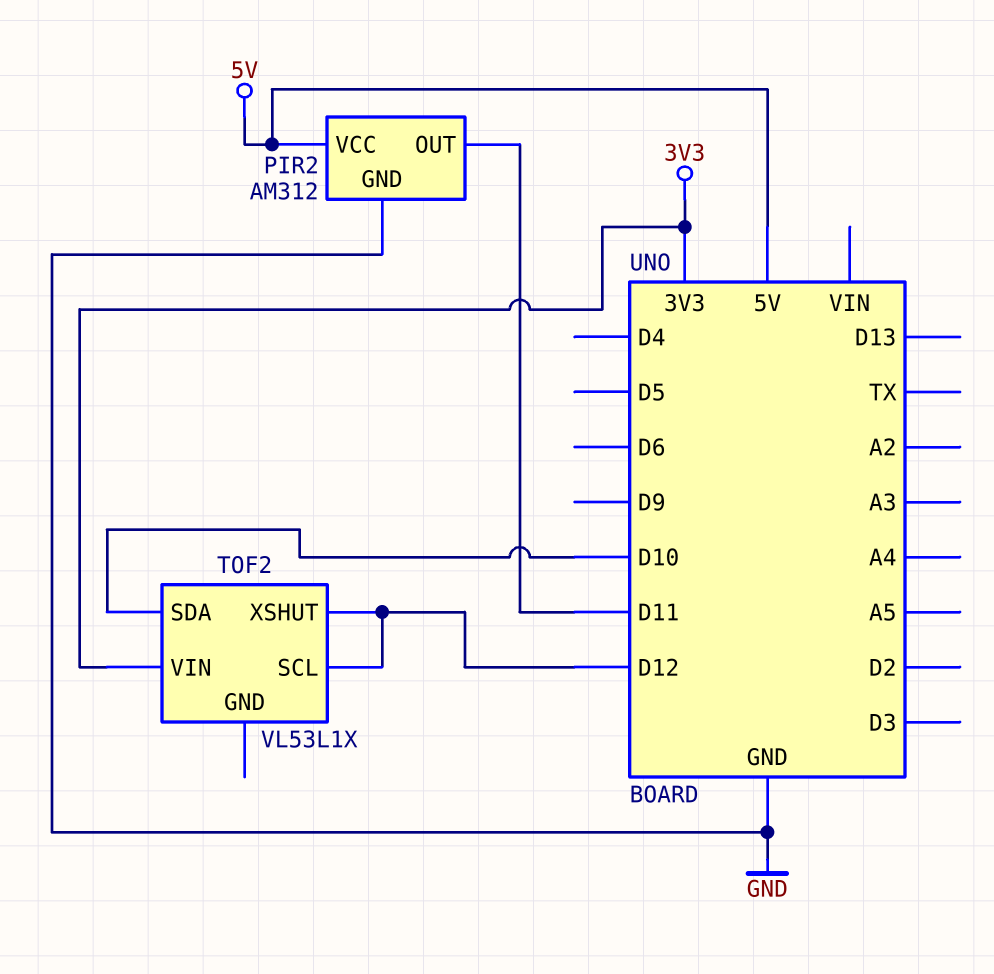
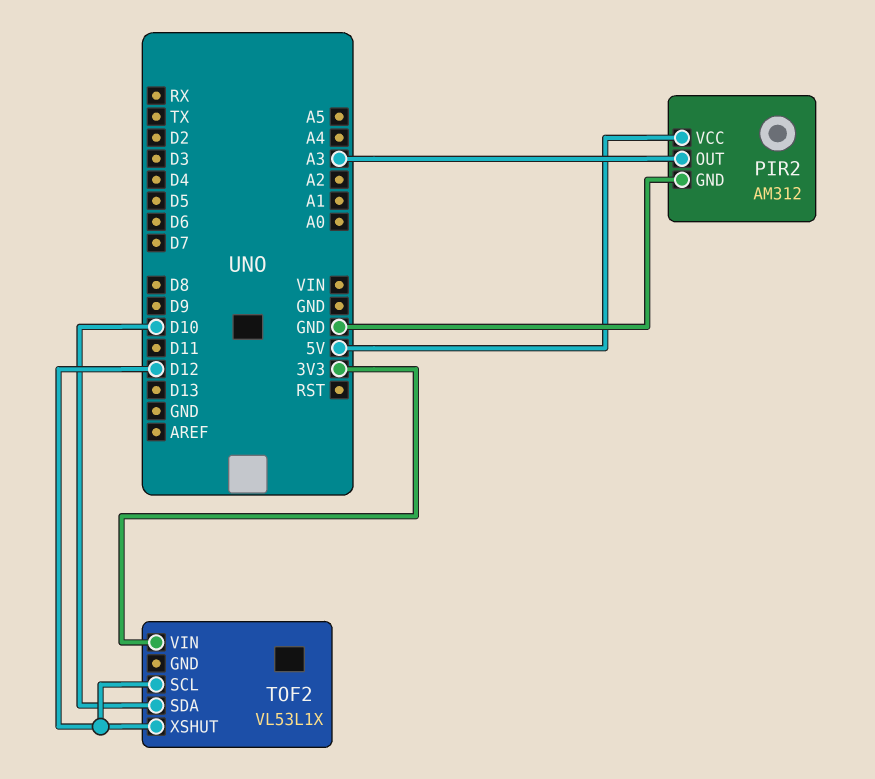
PIR2 pin OUT: D11 -> A3

